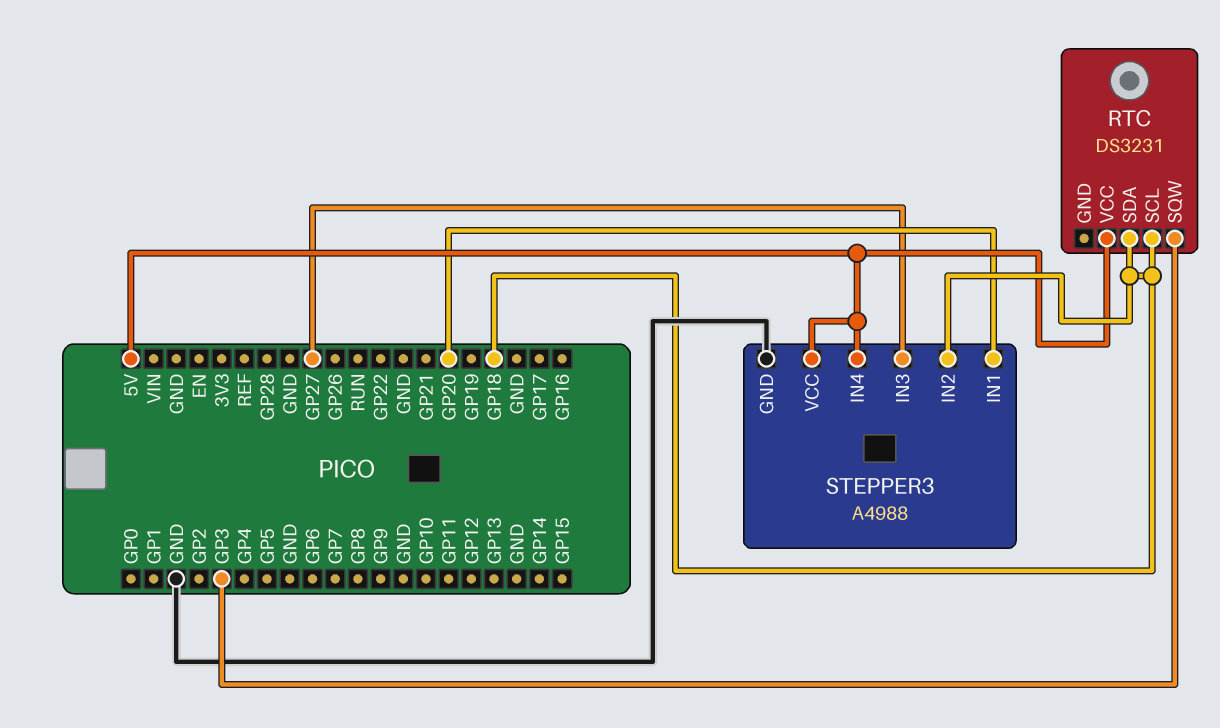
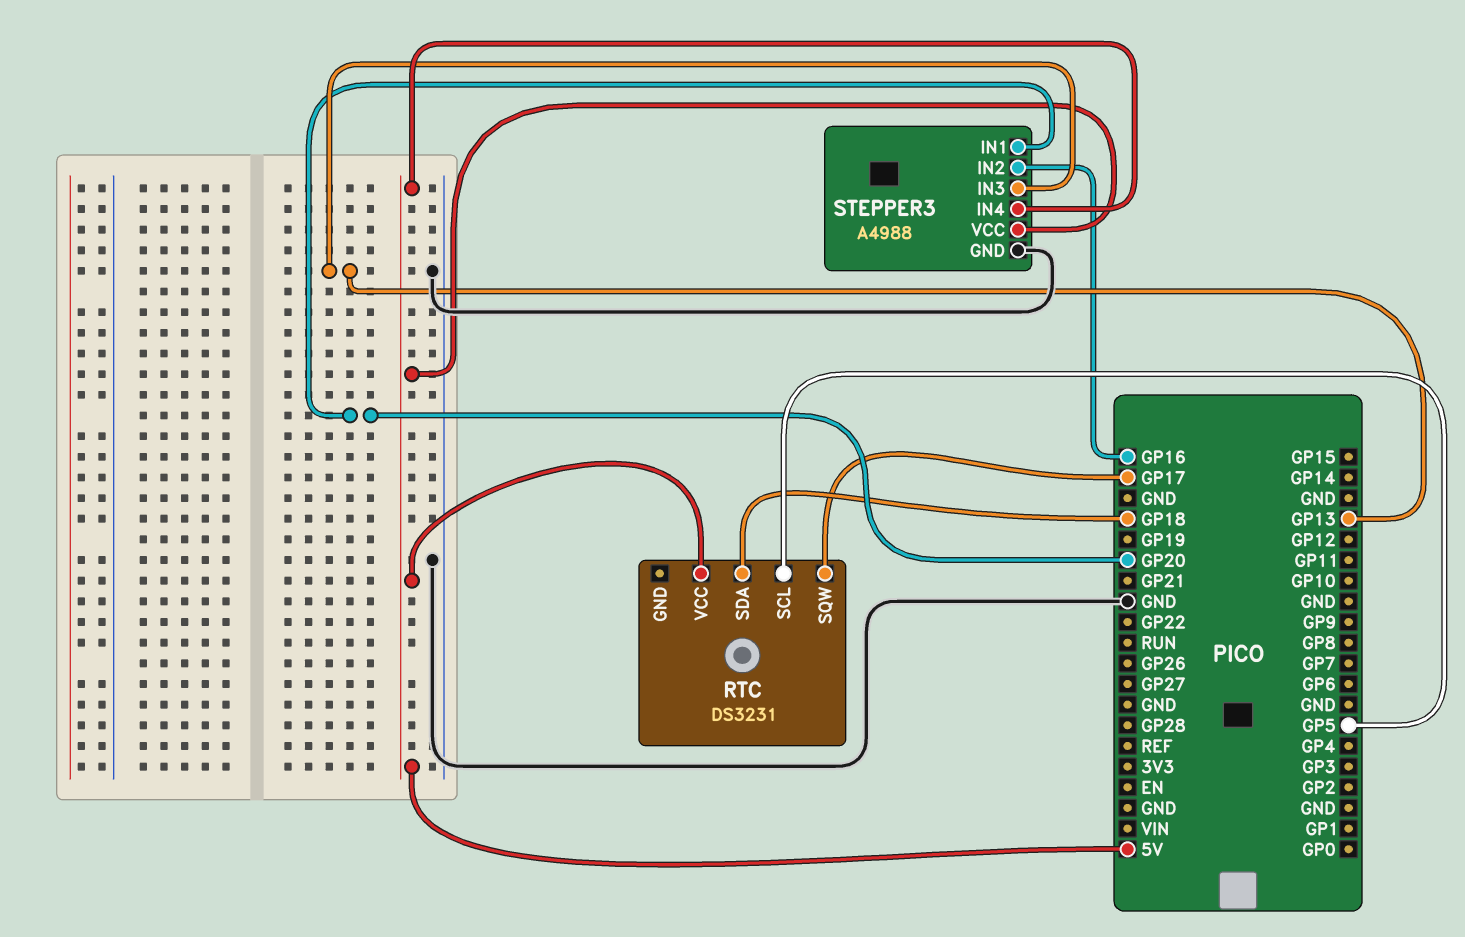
RTC pin SCL: GP18 -> GP5
RTC pin SQW: GP3 -> GP17
STEPPER3 pin IN2: GP18 -> GP16
STEPPER3 pin IN3: GP27 -> GP13

